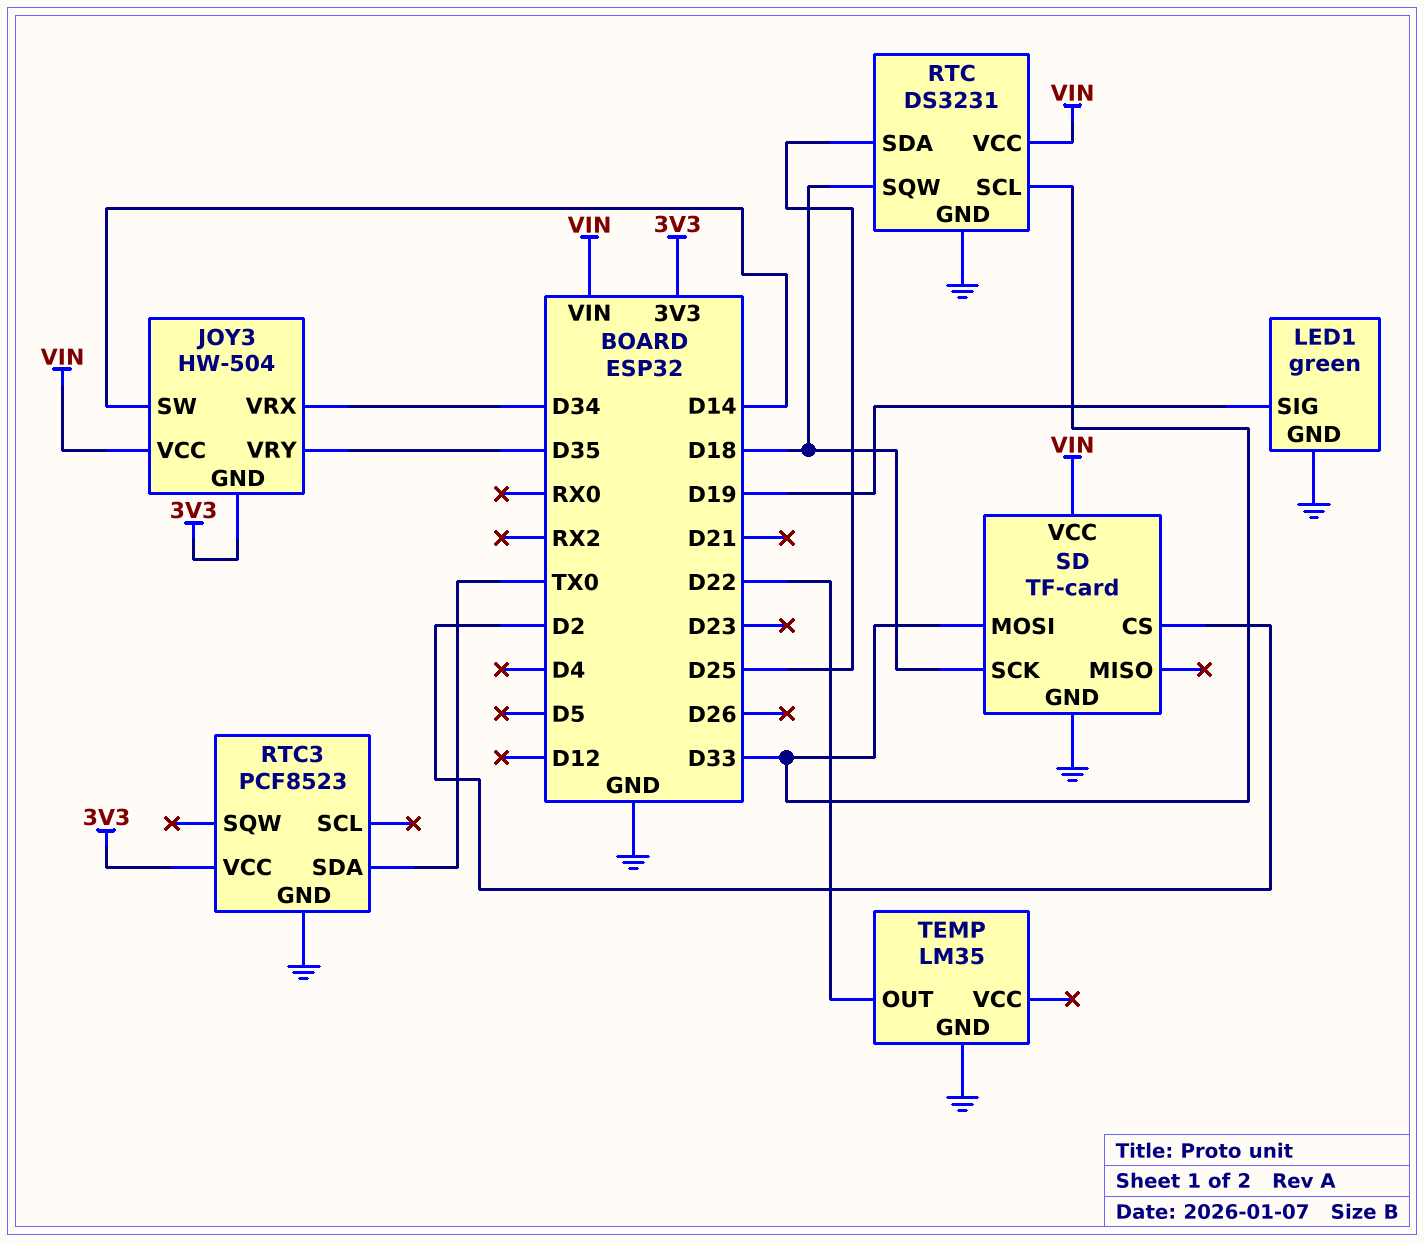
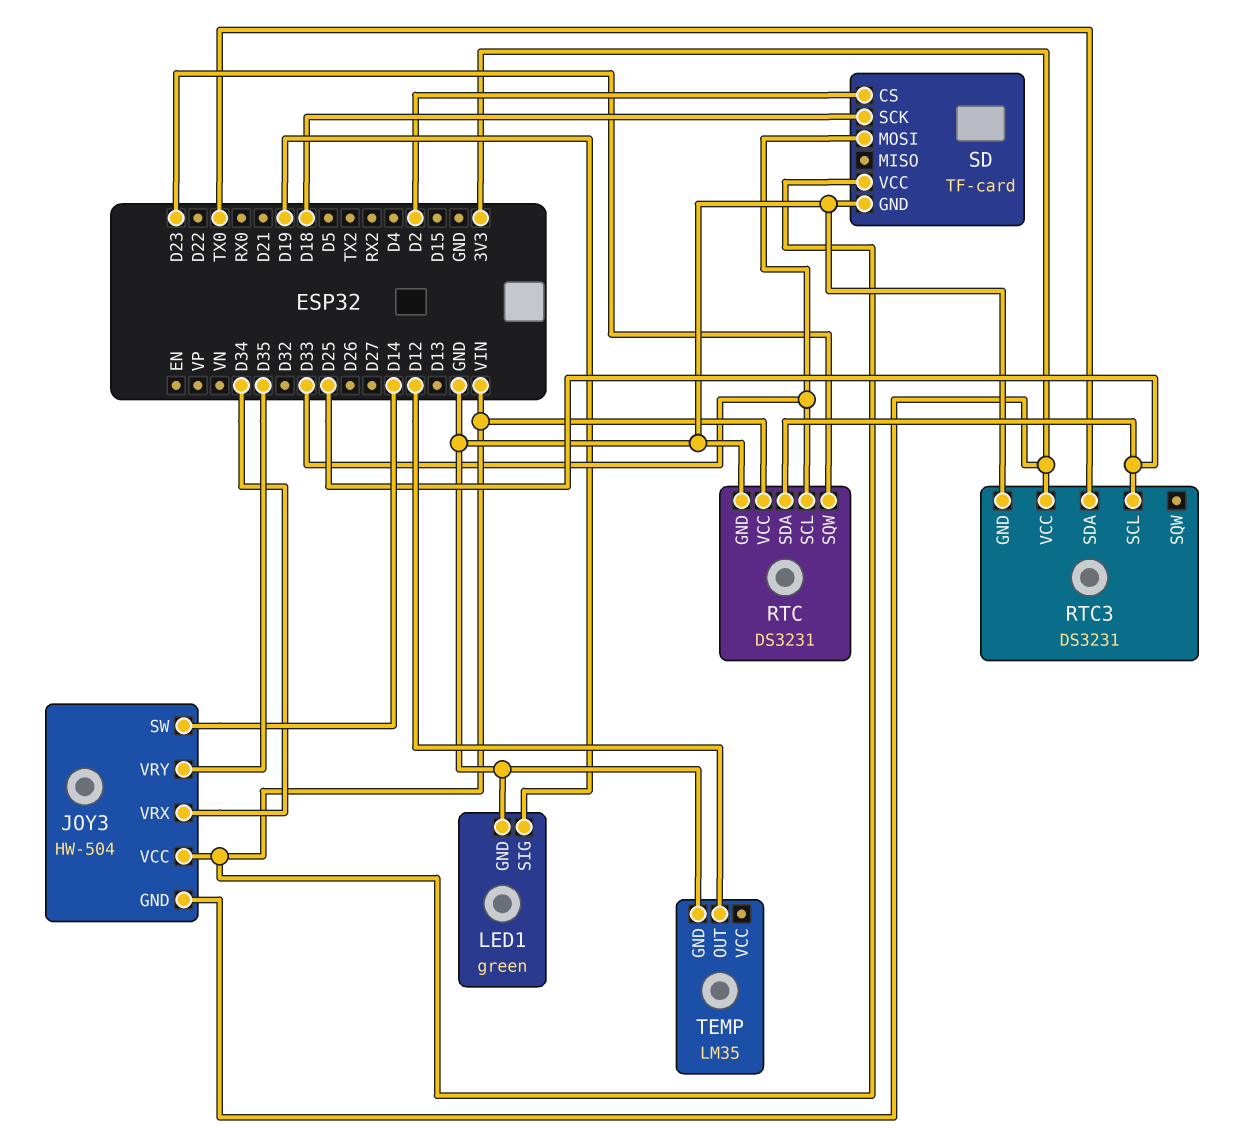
RTC pin SQW: D18 -> D23
RTC3: PCF8523 -> DS3231
RTC3 pin SCL: none -> D25
TEMP pin OUT: D22 -> D12

